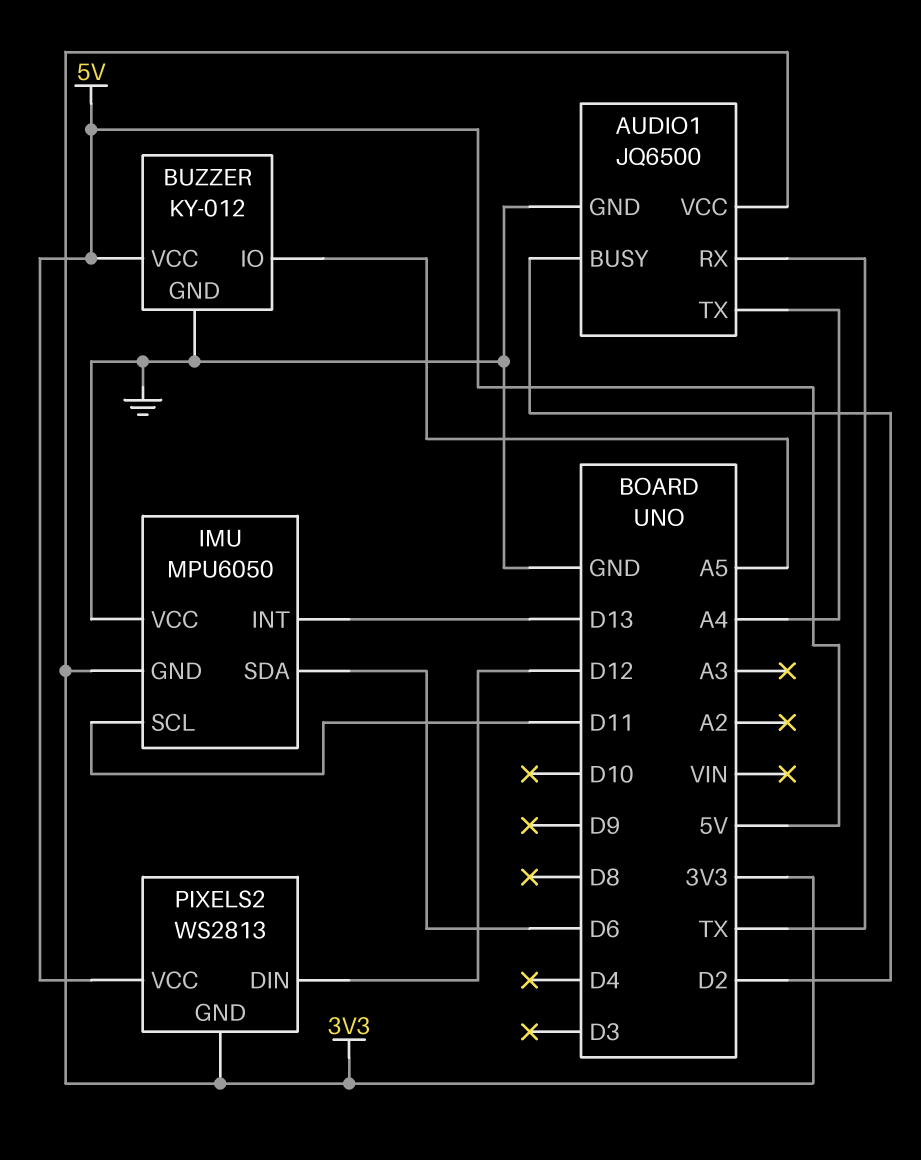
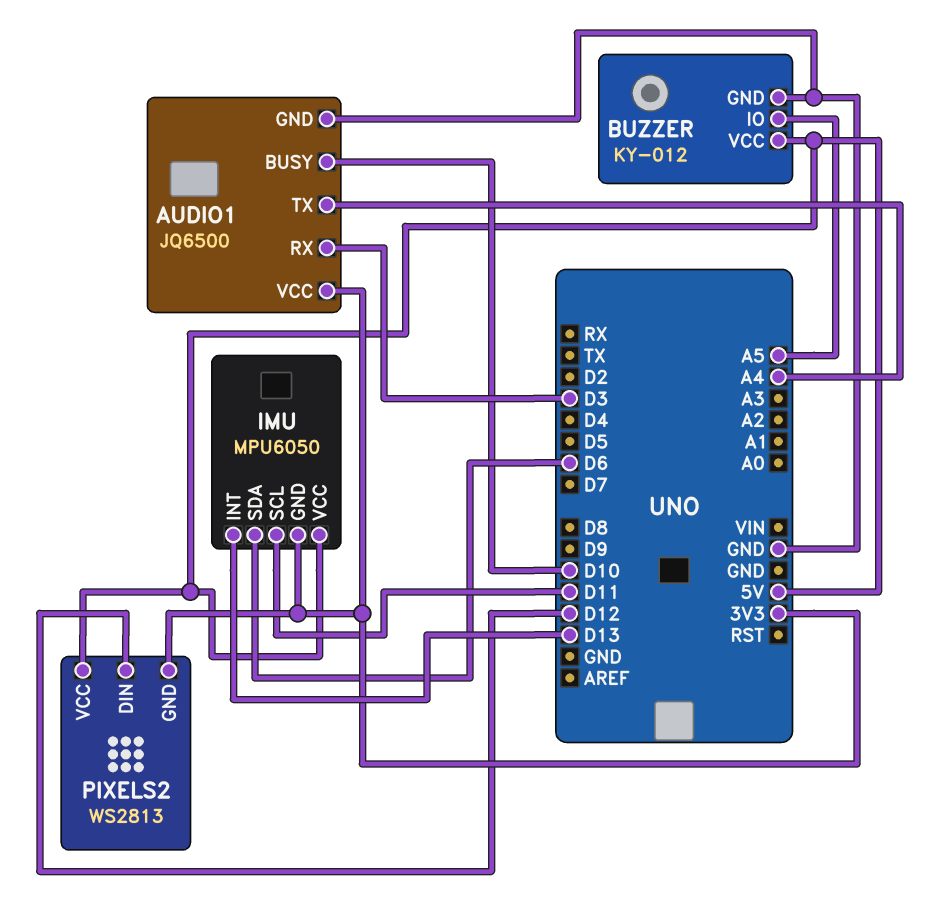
AUDIO1 pin BUSY: D2 -> D10
AUDIO1 pin RX: TX -> D3
IMU pin VCC: GND -> 5V

